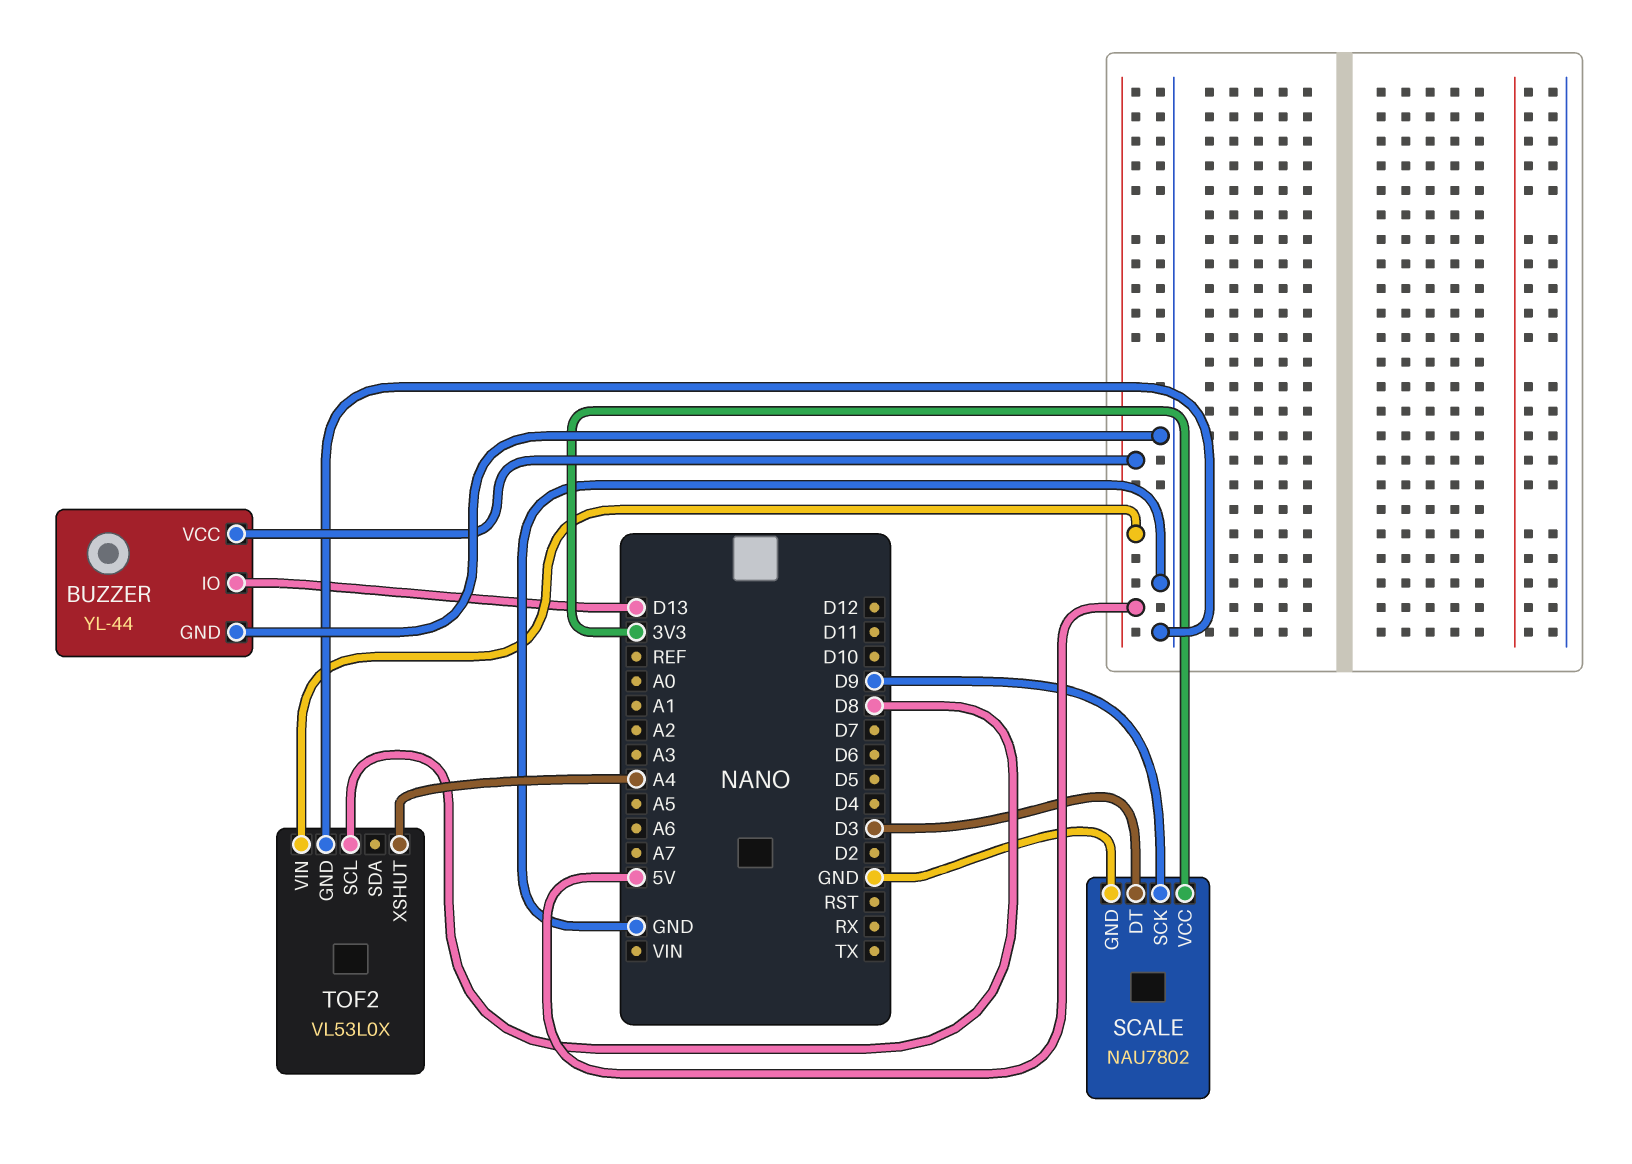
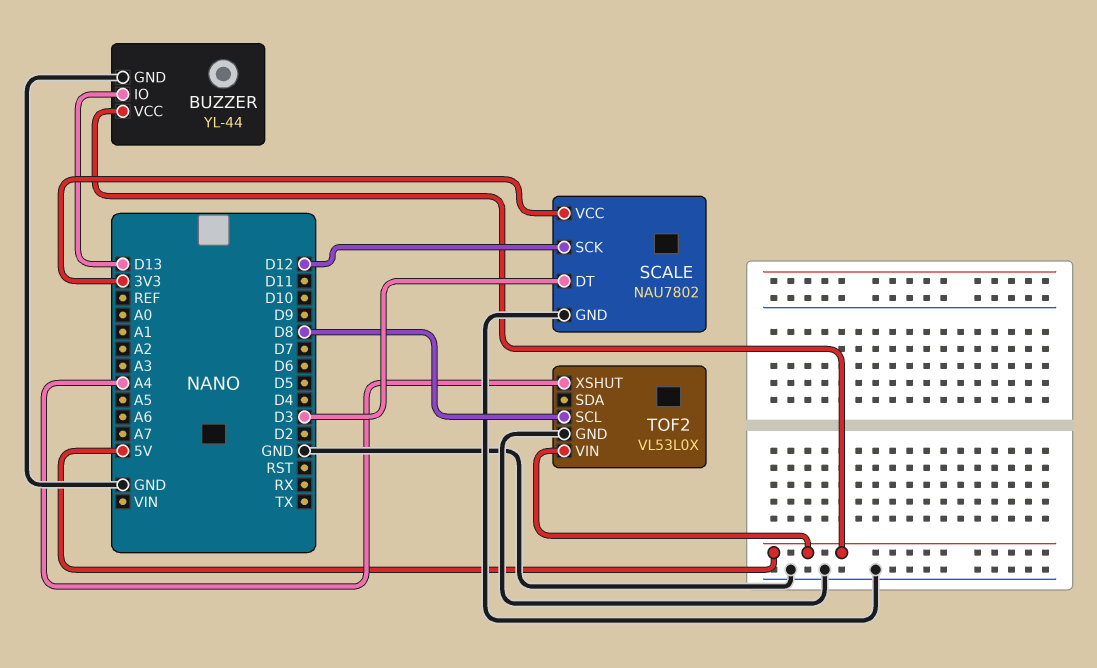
SCALE pin SCK: D9 -> D12

